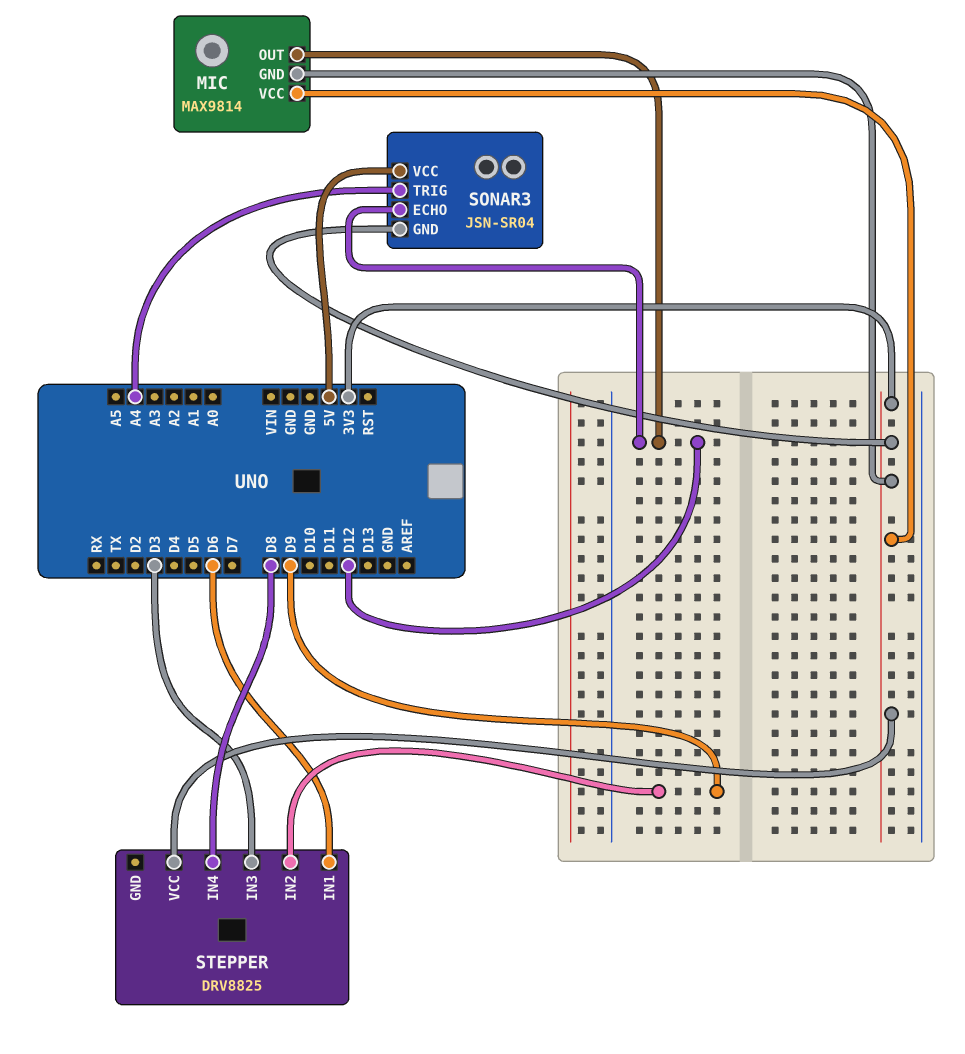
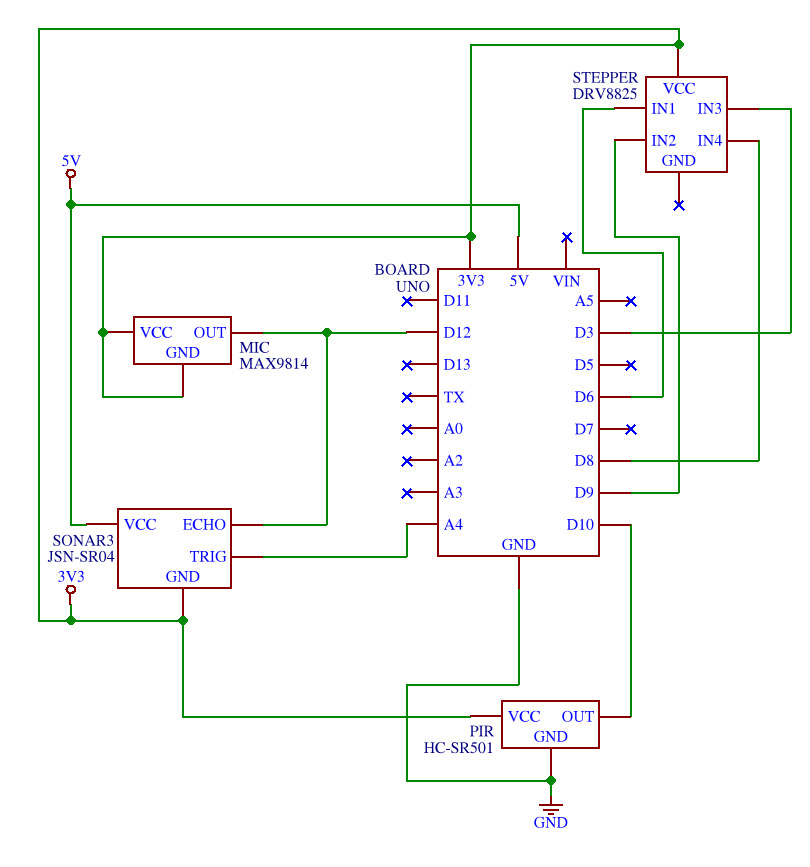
PIR: none -> HC-SR501
PIR pin GND: none -> GND
PIR pin OUT: none -> D10
PIR pin VCC: none -> 3V3

